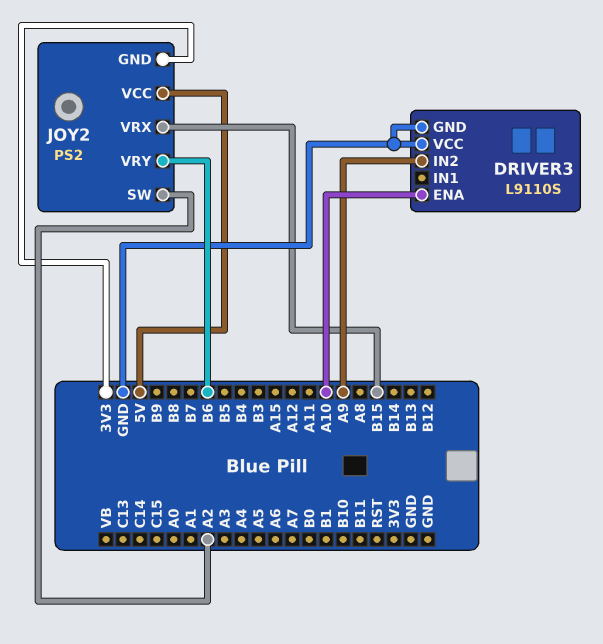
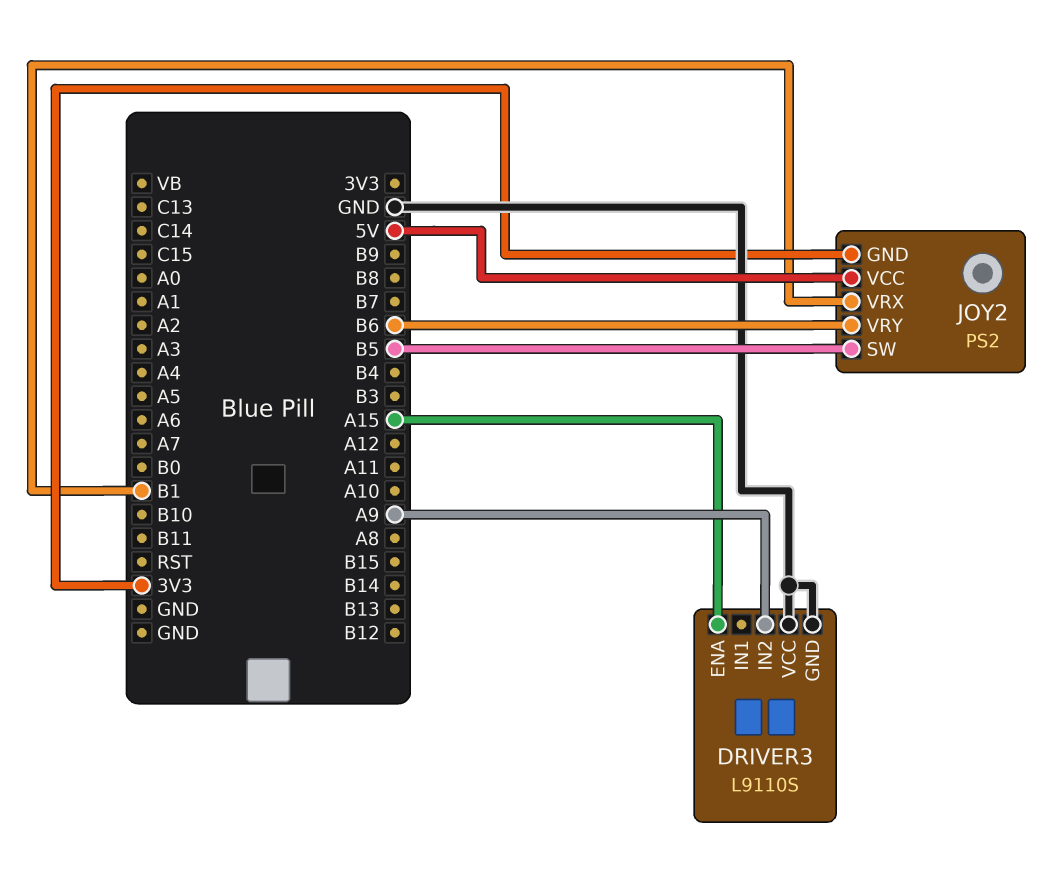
DRIVER3 pin ENA: A10 -> A15
JOY2 pin SW: A2 -> B5
JOY2 pin VRX: B15 -> B1

